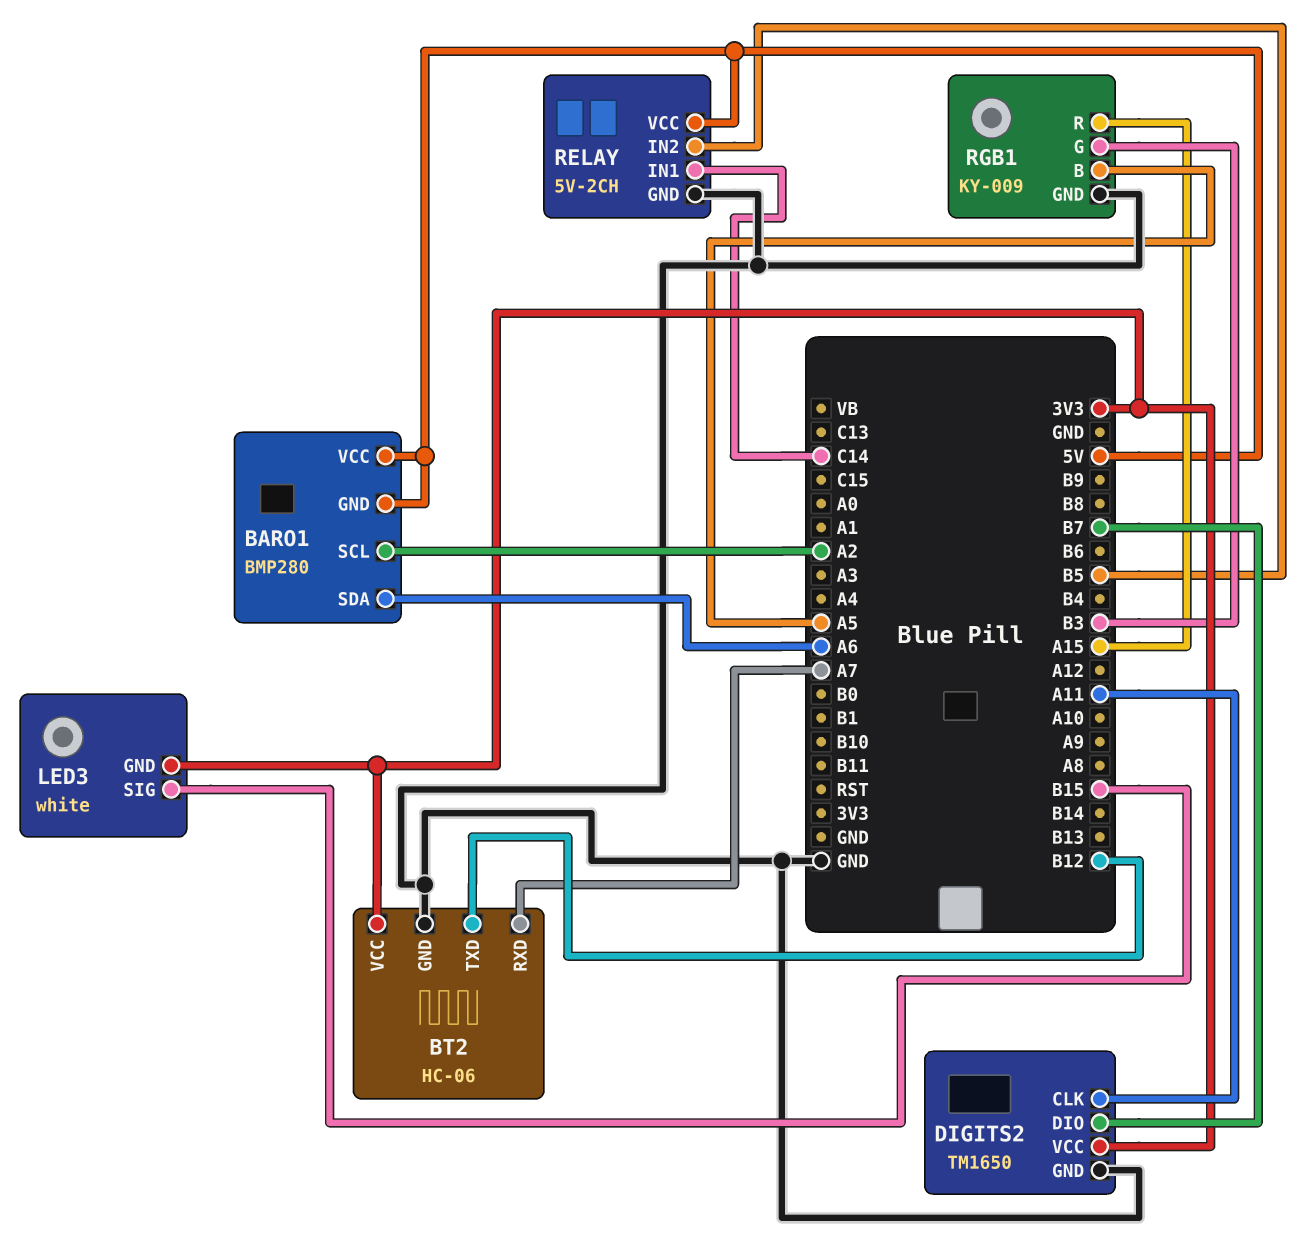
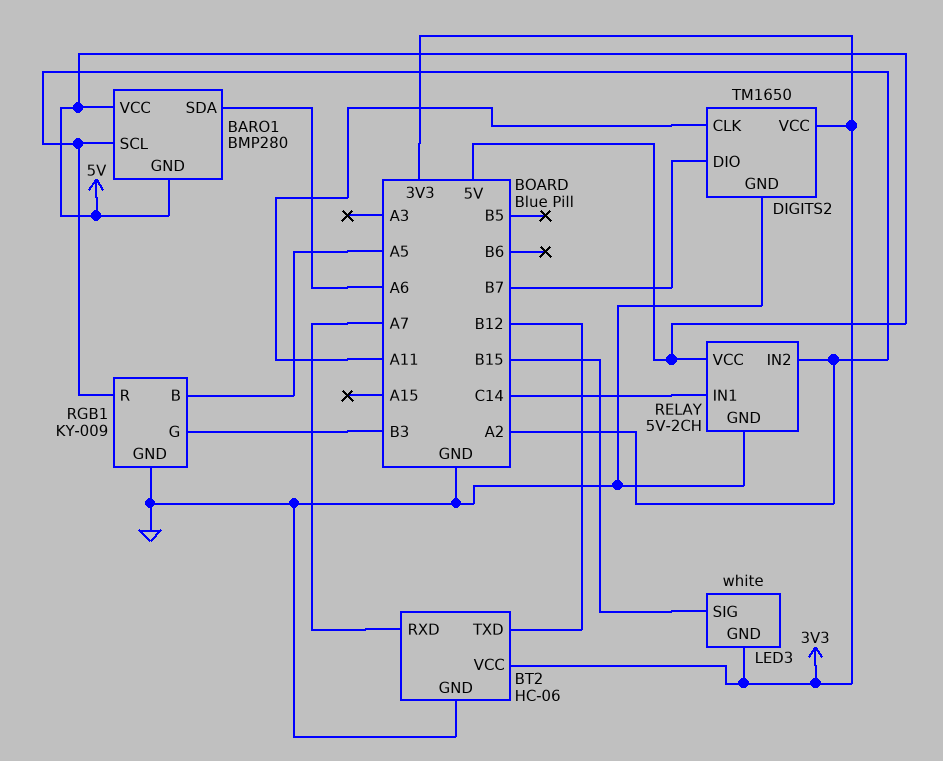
RELAY pin IN2: B5 -> A2
RGB1 pin R: A15 -> A2

